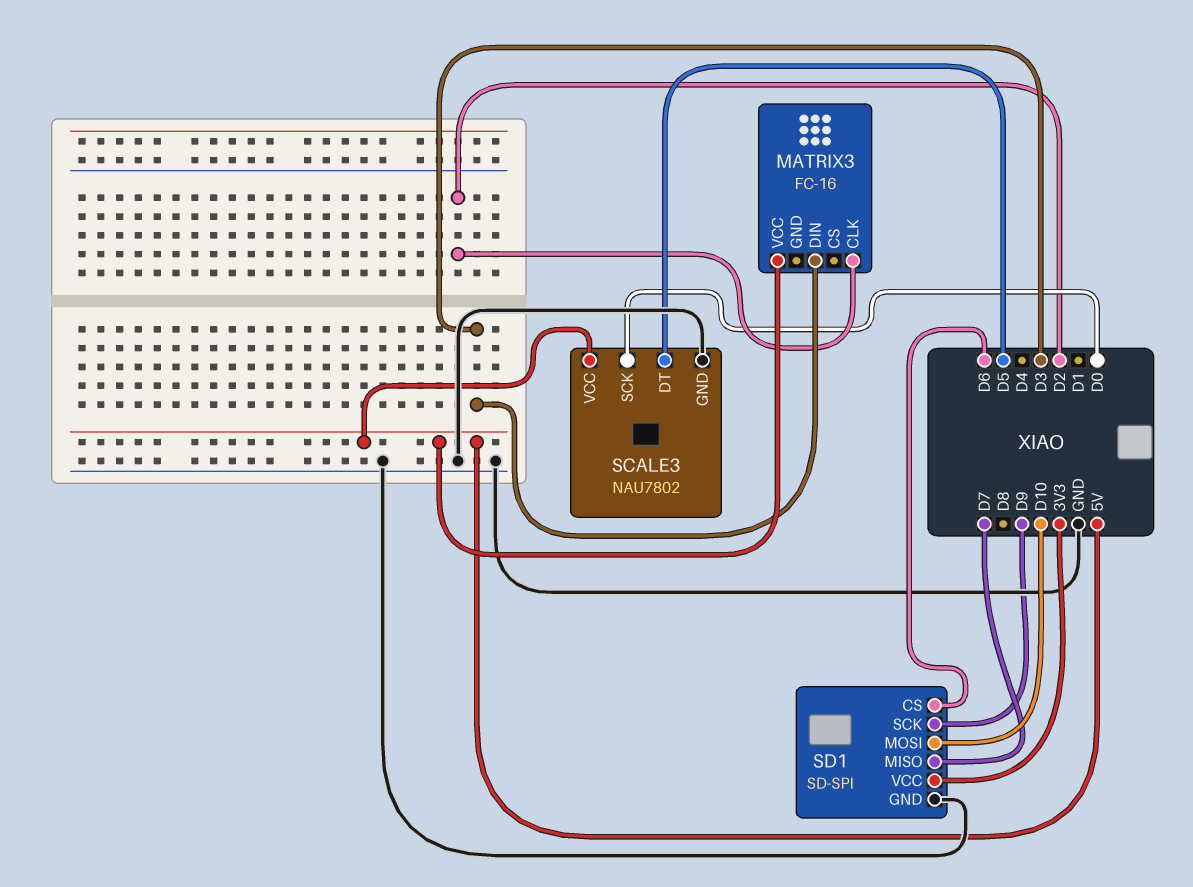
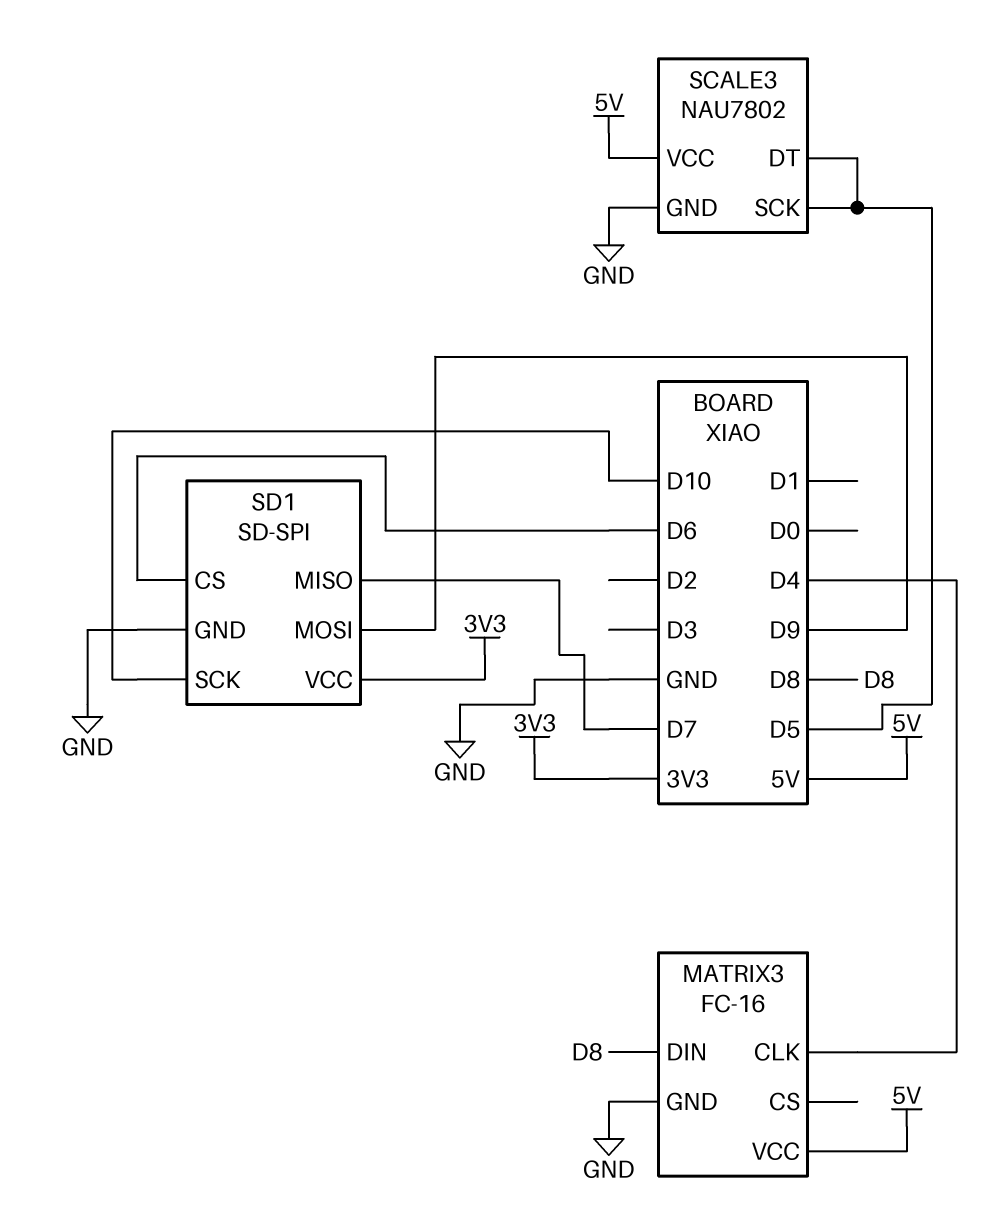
MATRIX3 pin CLK: D2 -> D4
MATRIX3 pin DIN: D3 -> D8
MATRIX3 pin GND: none -> GND
SCALE3 pin SCK: D0 -> D5
SD1 pin MOSI: D10 -> D9
SD1 pin SCK: D9 -> D10

